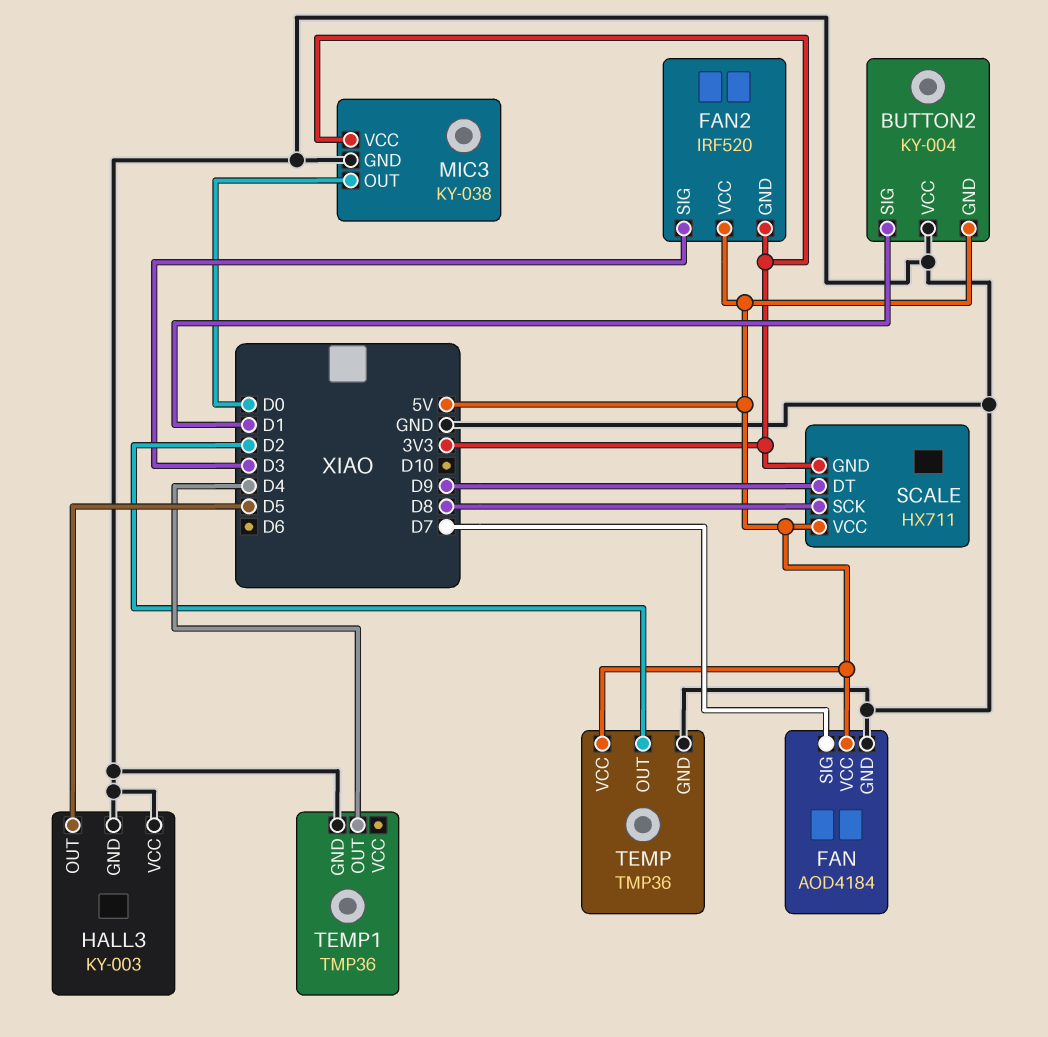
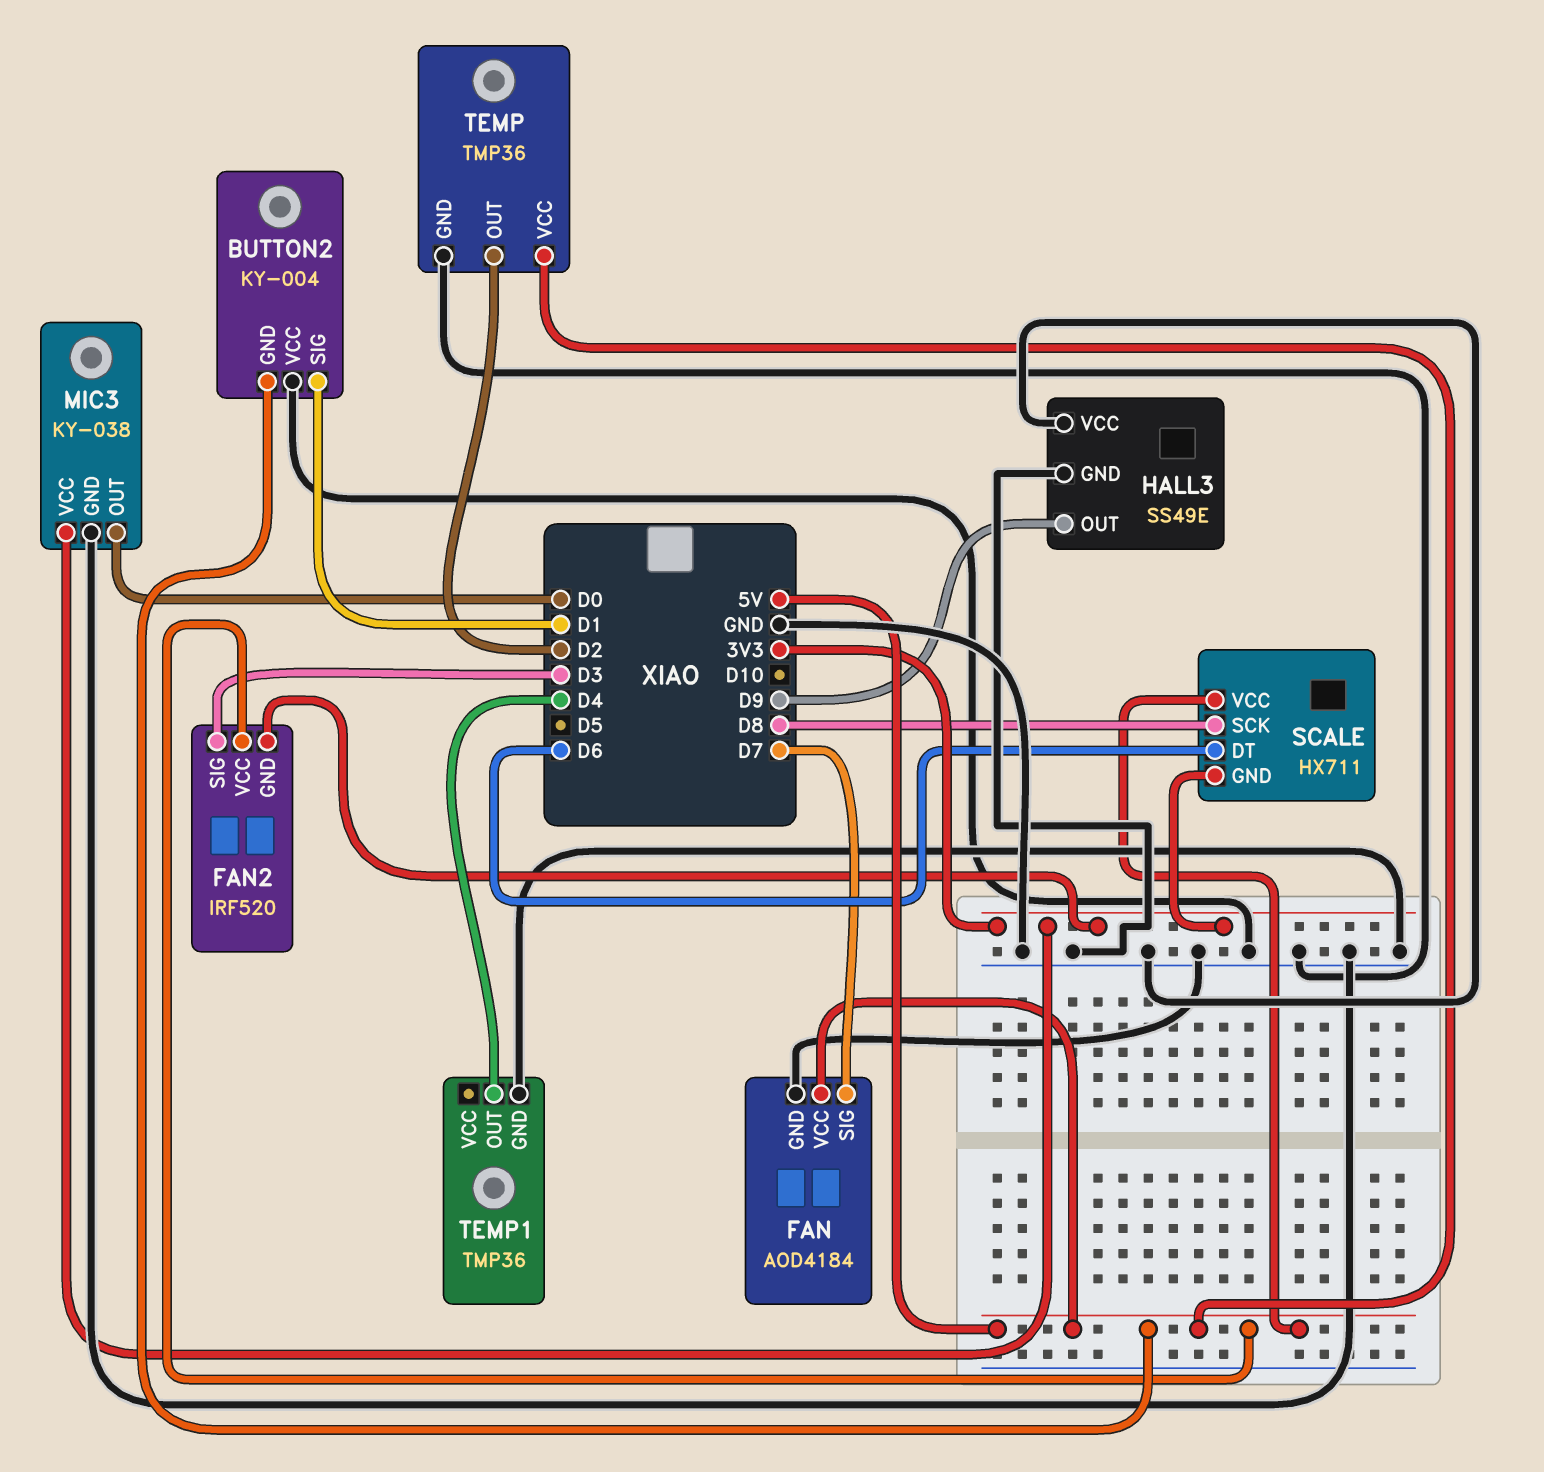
HALL3: KY-003 -> SS49E
HALL3 pin OUT: D5 -> D9
SCALE pin DT: D9 -> D6

